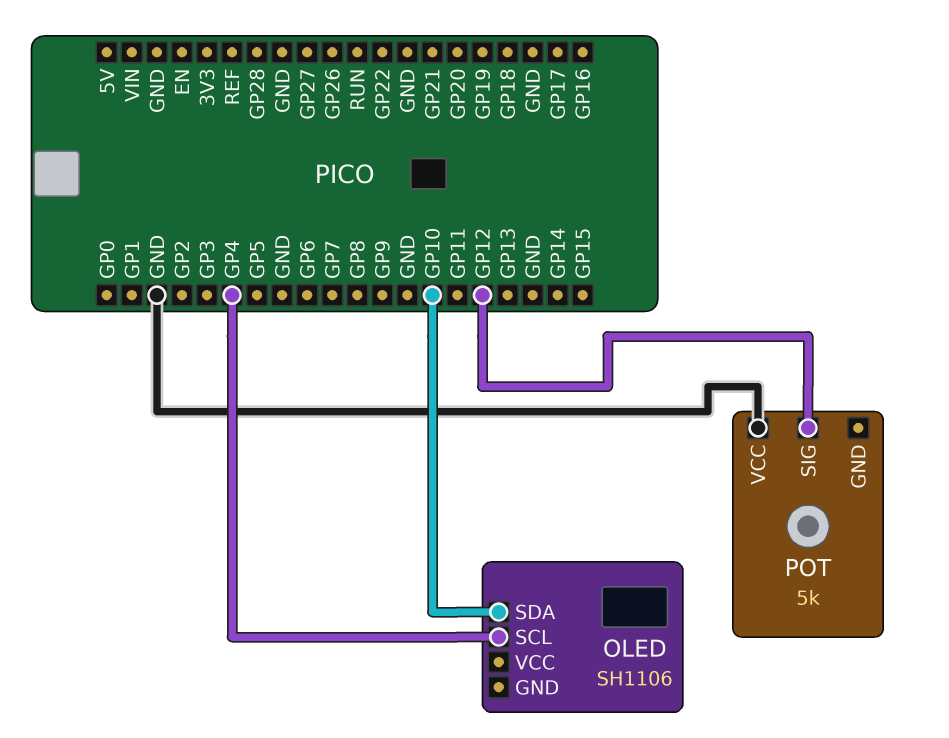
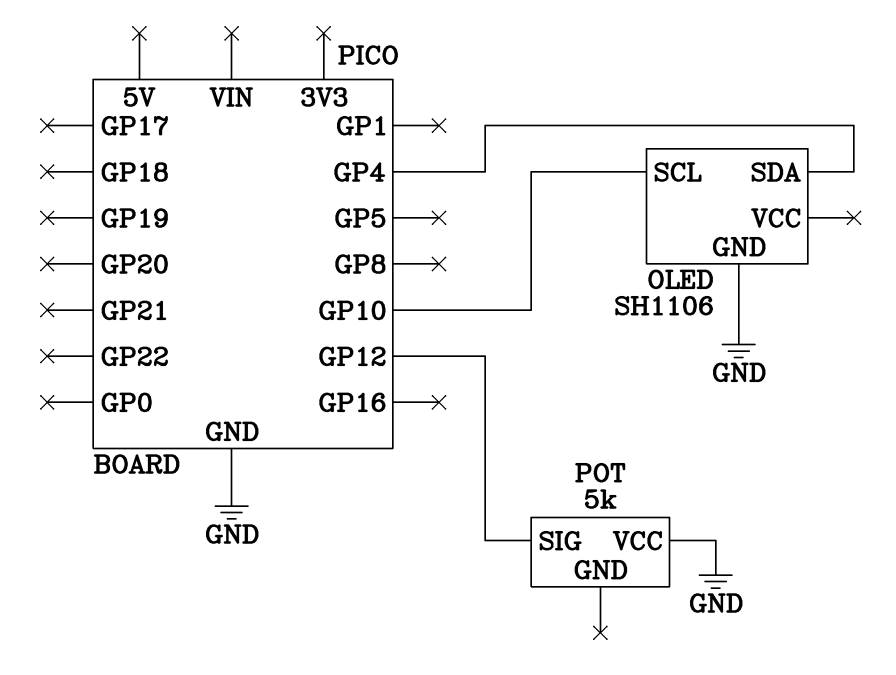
OLED pin GND: none -> GND
OLED pin SCL: GP4 -> GP10
OLED pin SDA: GP10 -> GP4

